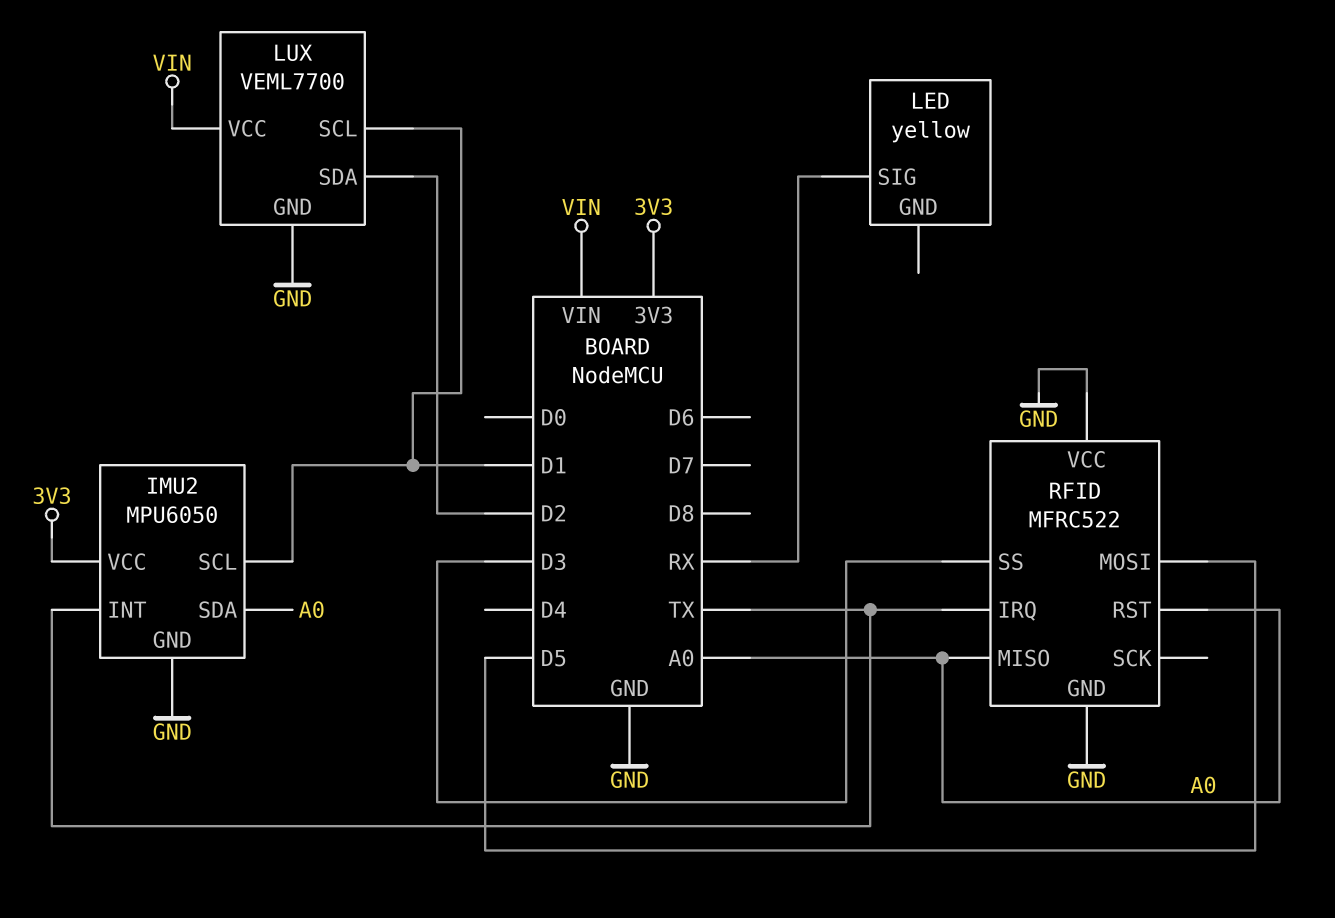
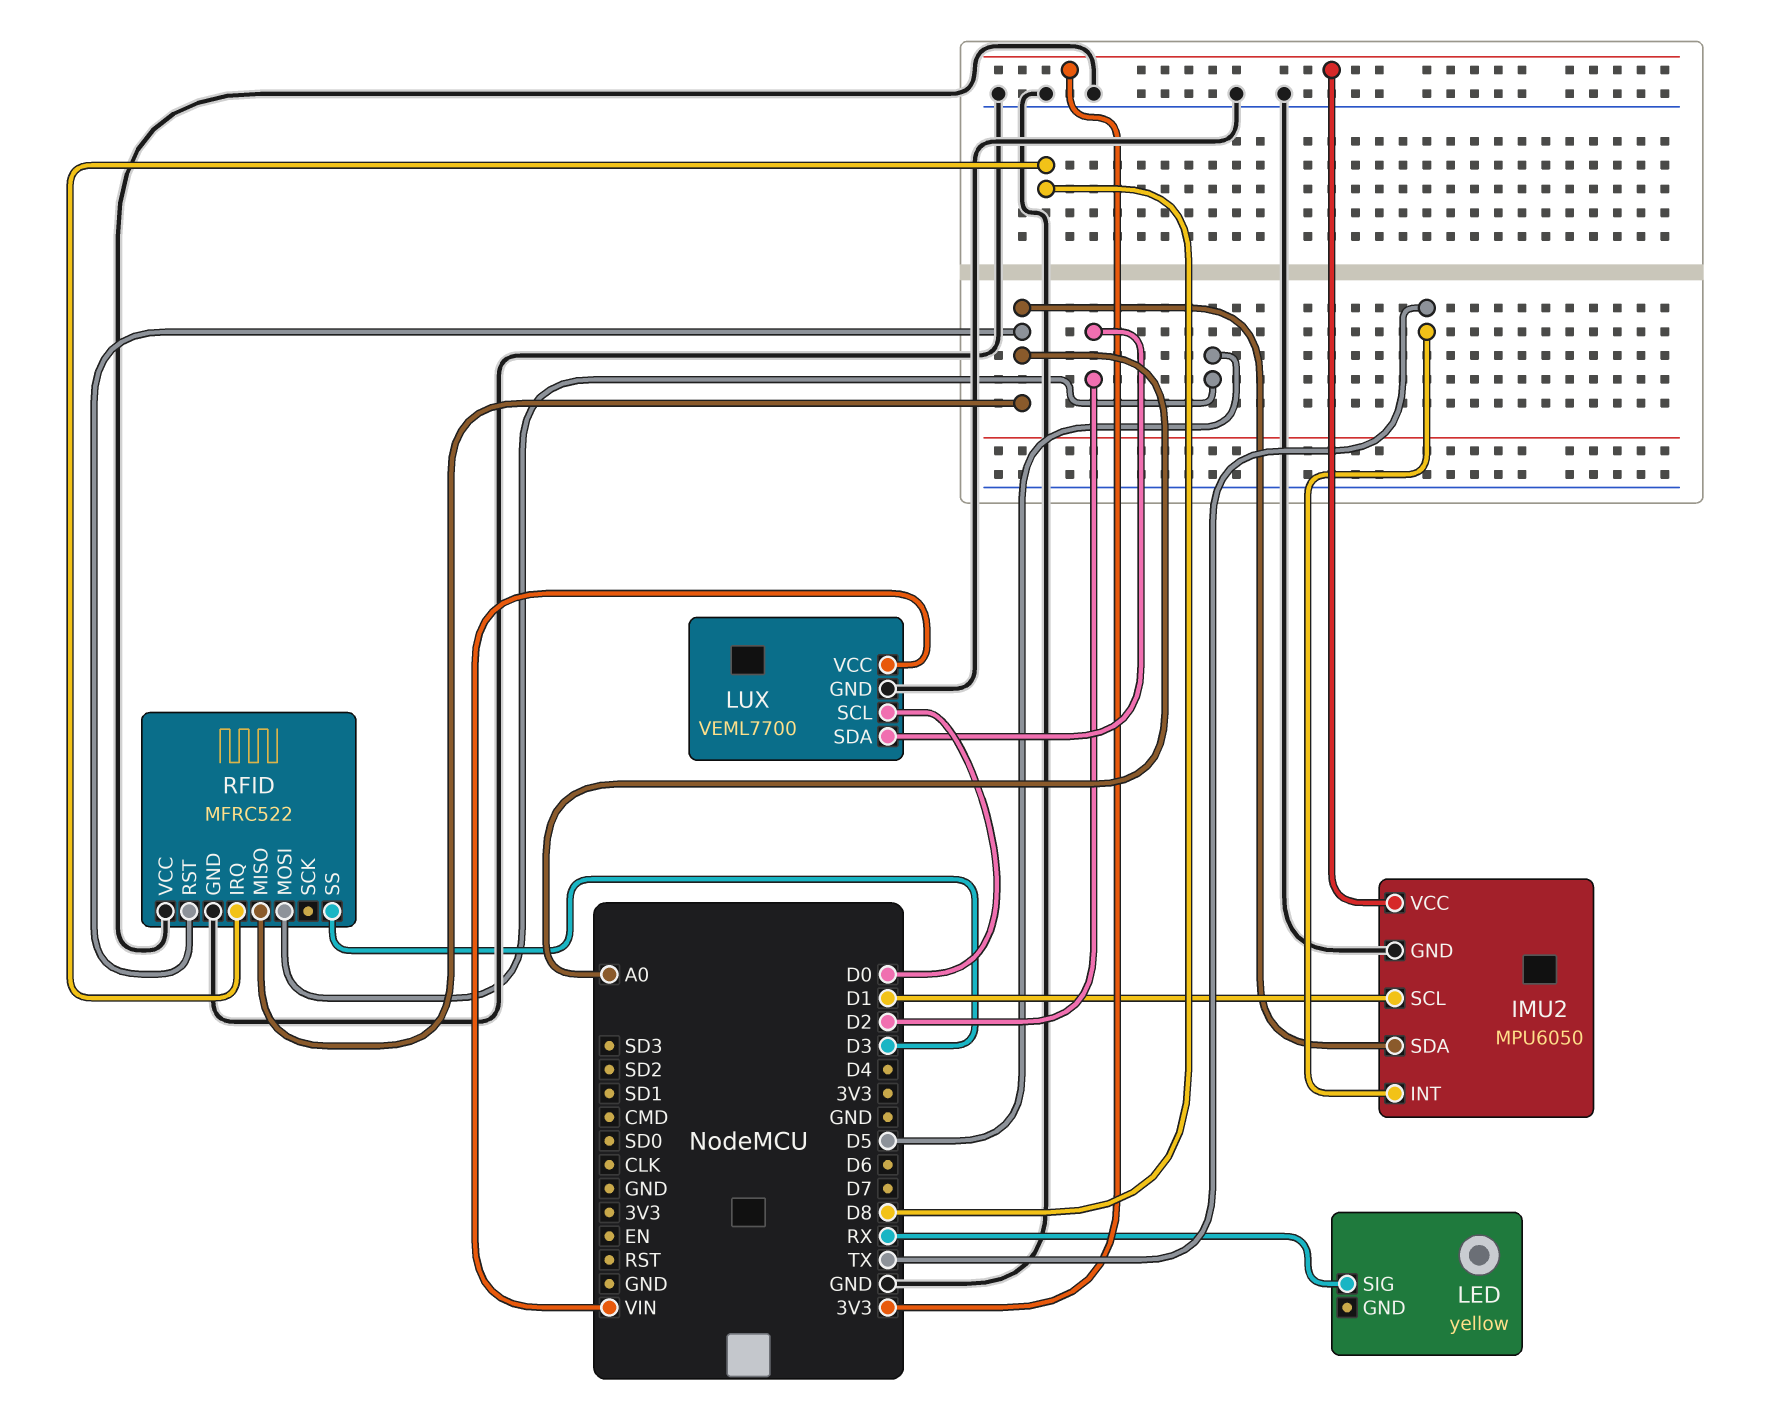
LUX pin SCL: D1 -> D0
RFID pin IRQ: TX -> D8

